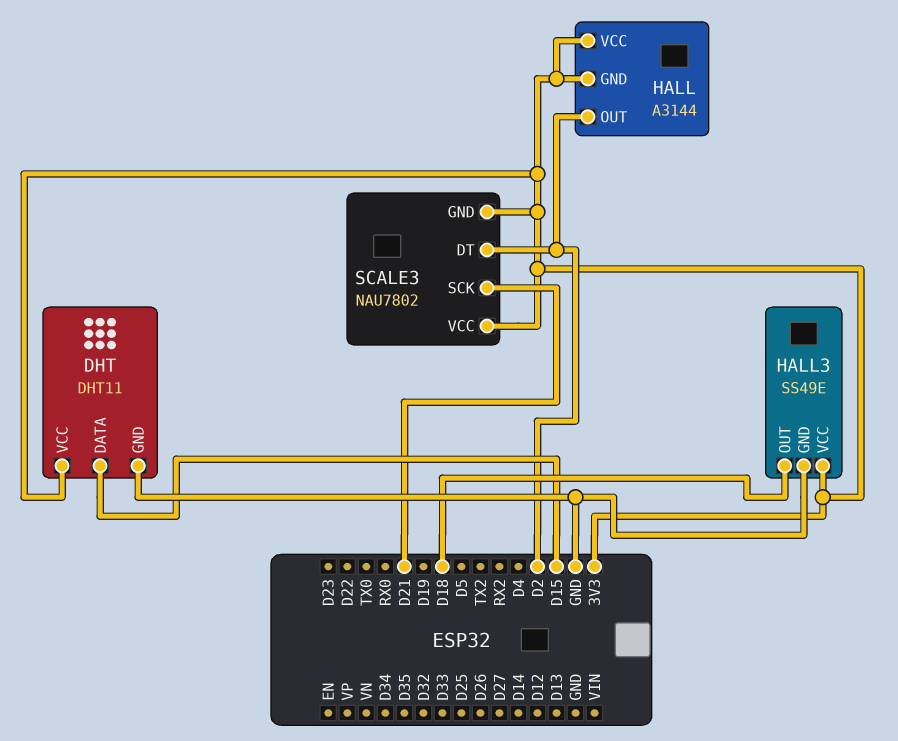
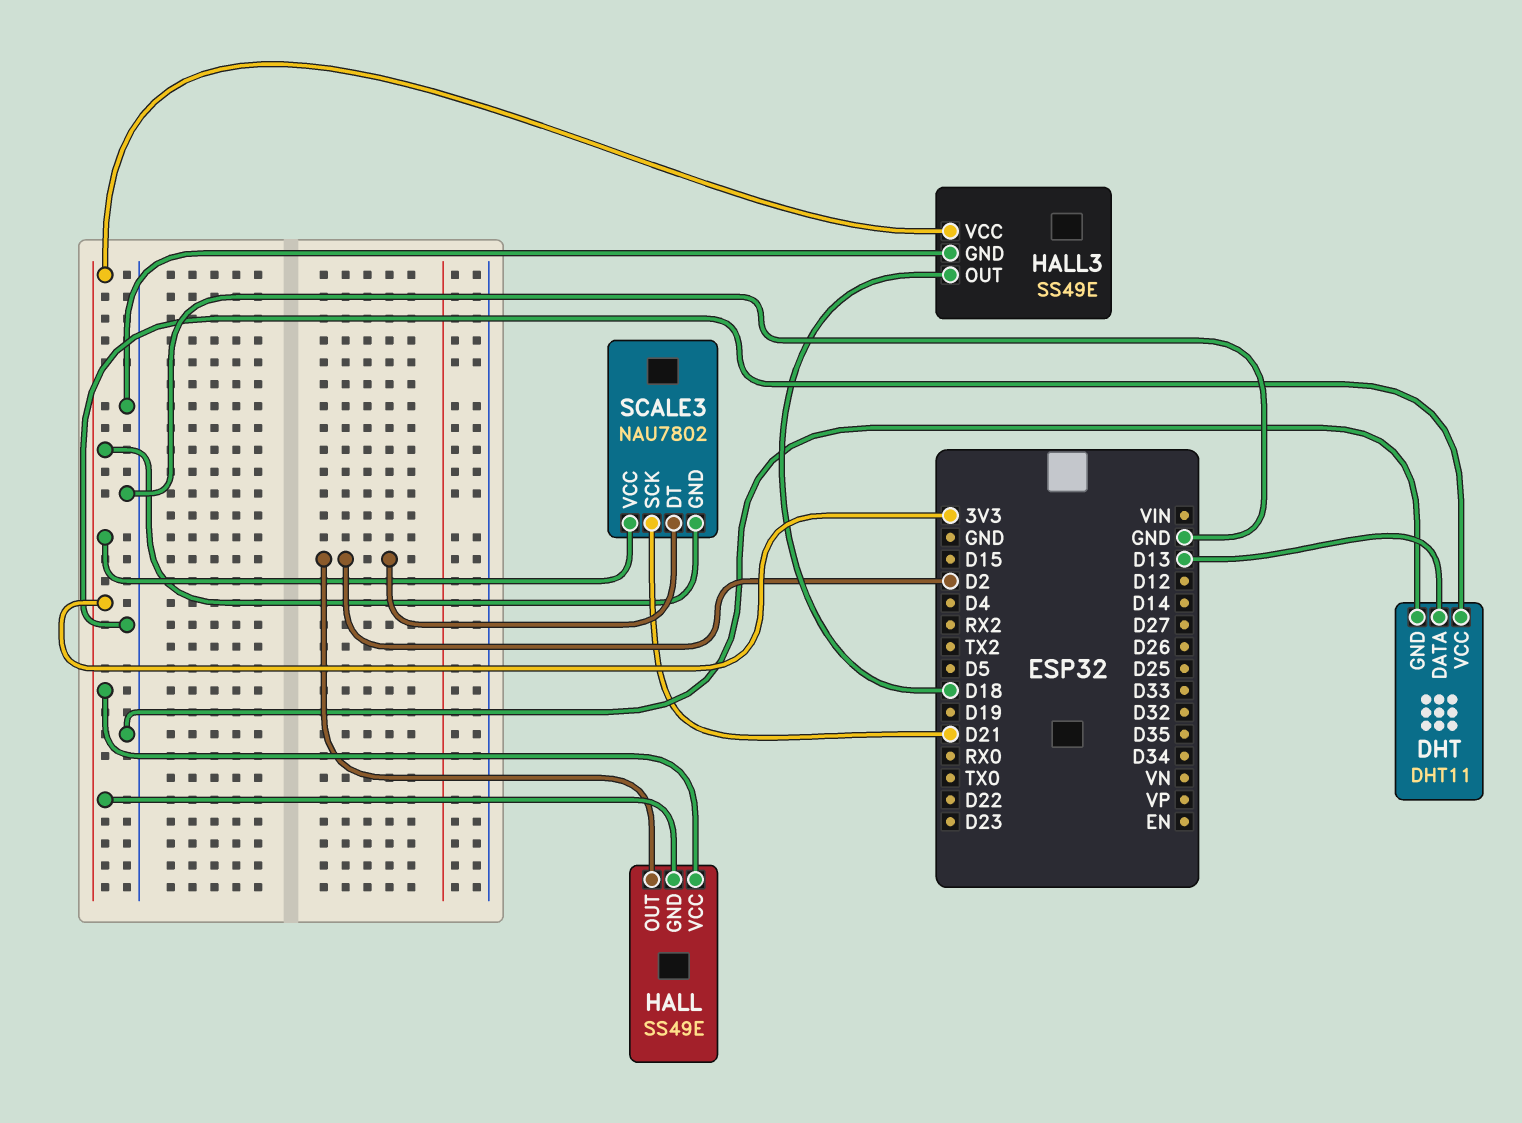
DHT pin DATA: D15 -> D13
DHT pin VCC: 3V3 -> GND
HALL: A3144 -> SS49E

